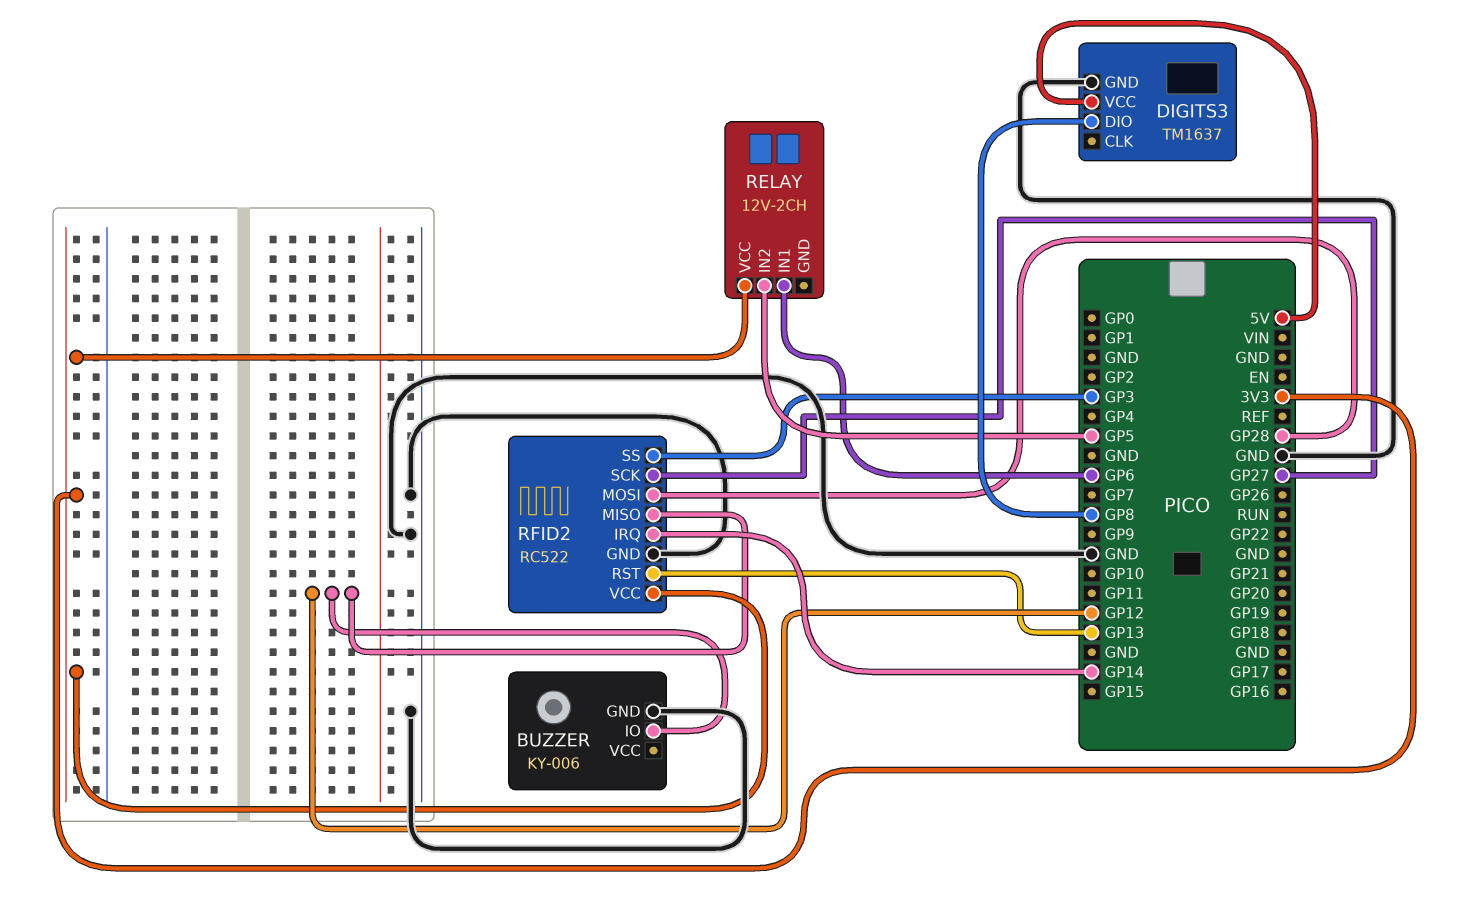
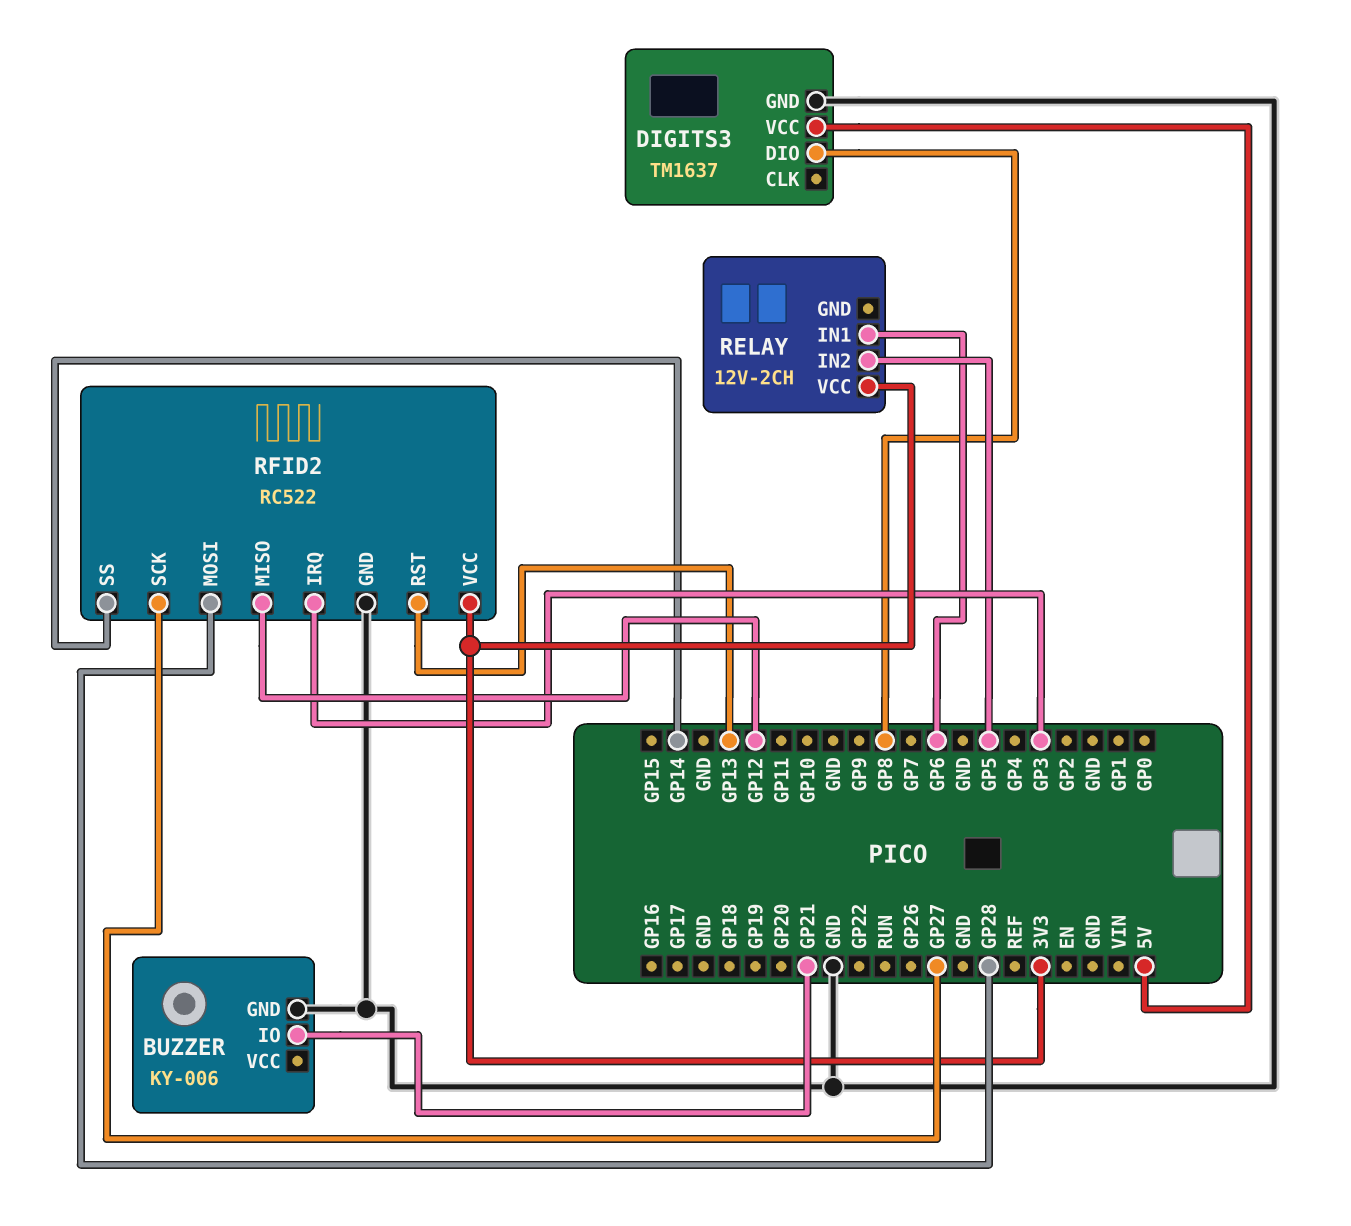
BUZZER pin IO: GP12 -> GP21
RFID2 pin IRQ: GP14 -> GP3
RFID2 pin SS: GP3 -> GP14

